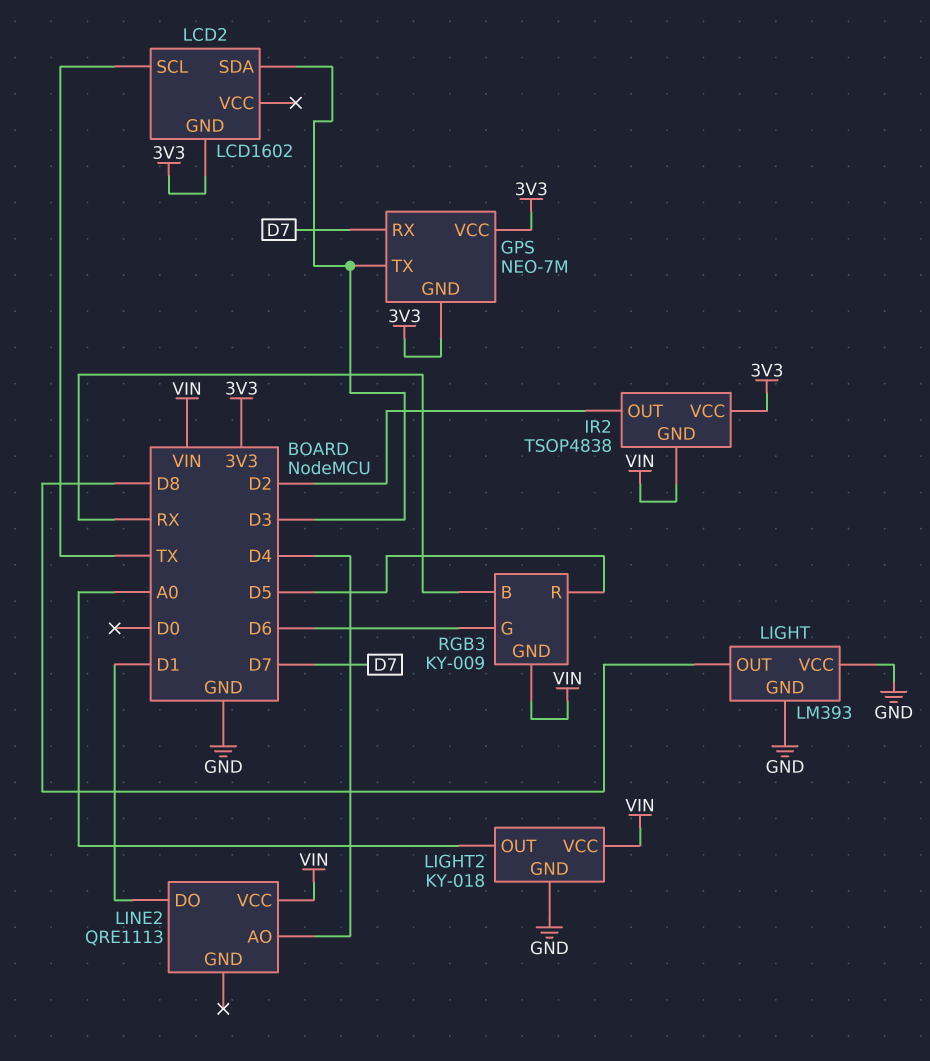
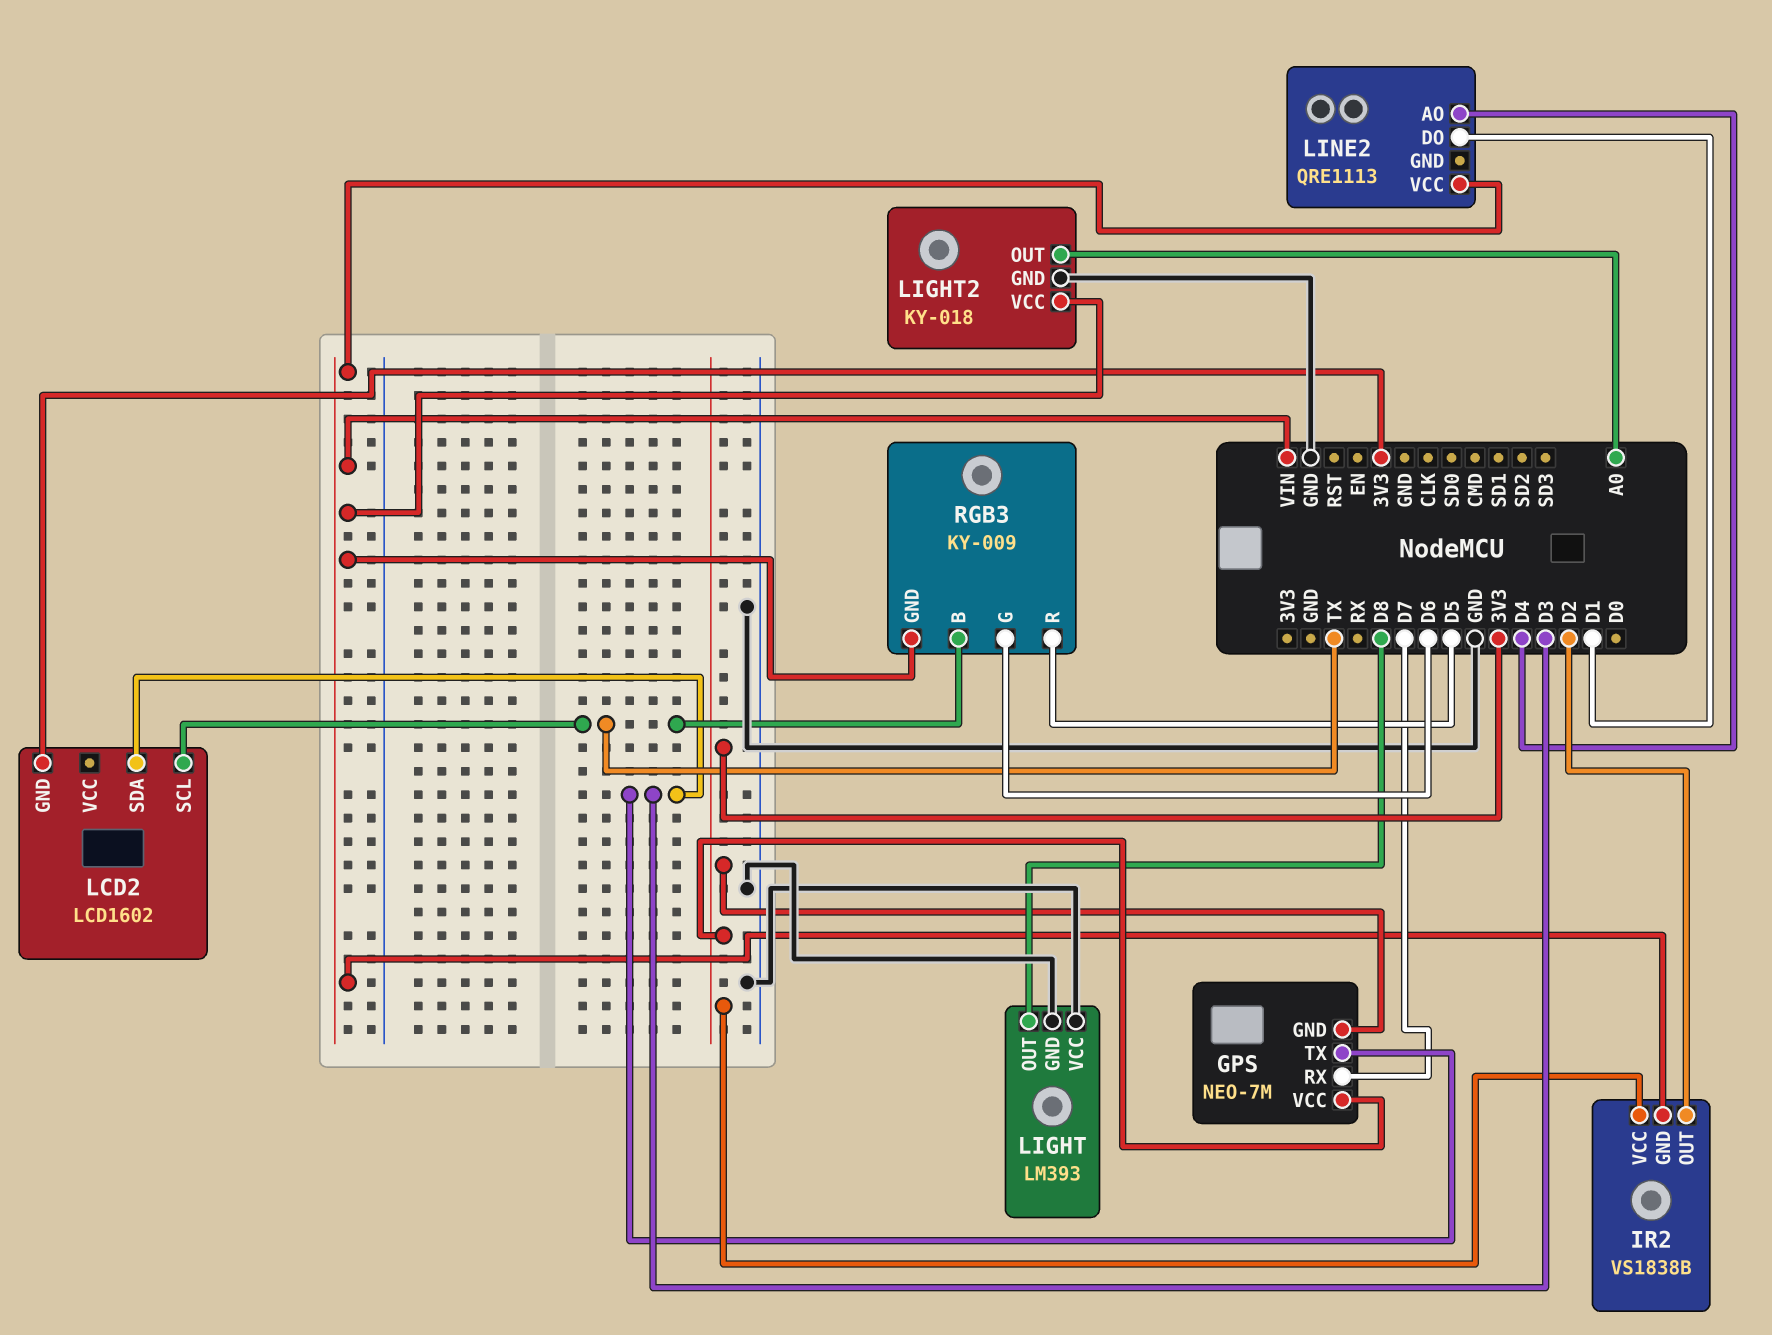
IR2: TSOP4838 -> VS1838B
RGB3 pin B: RX -> TX

